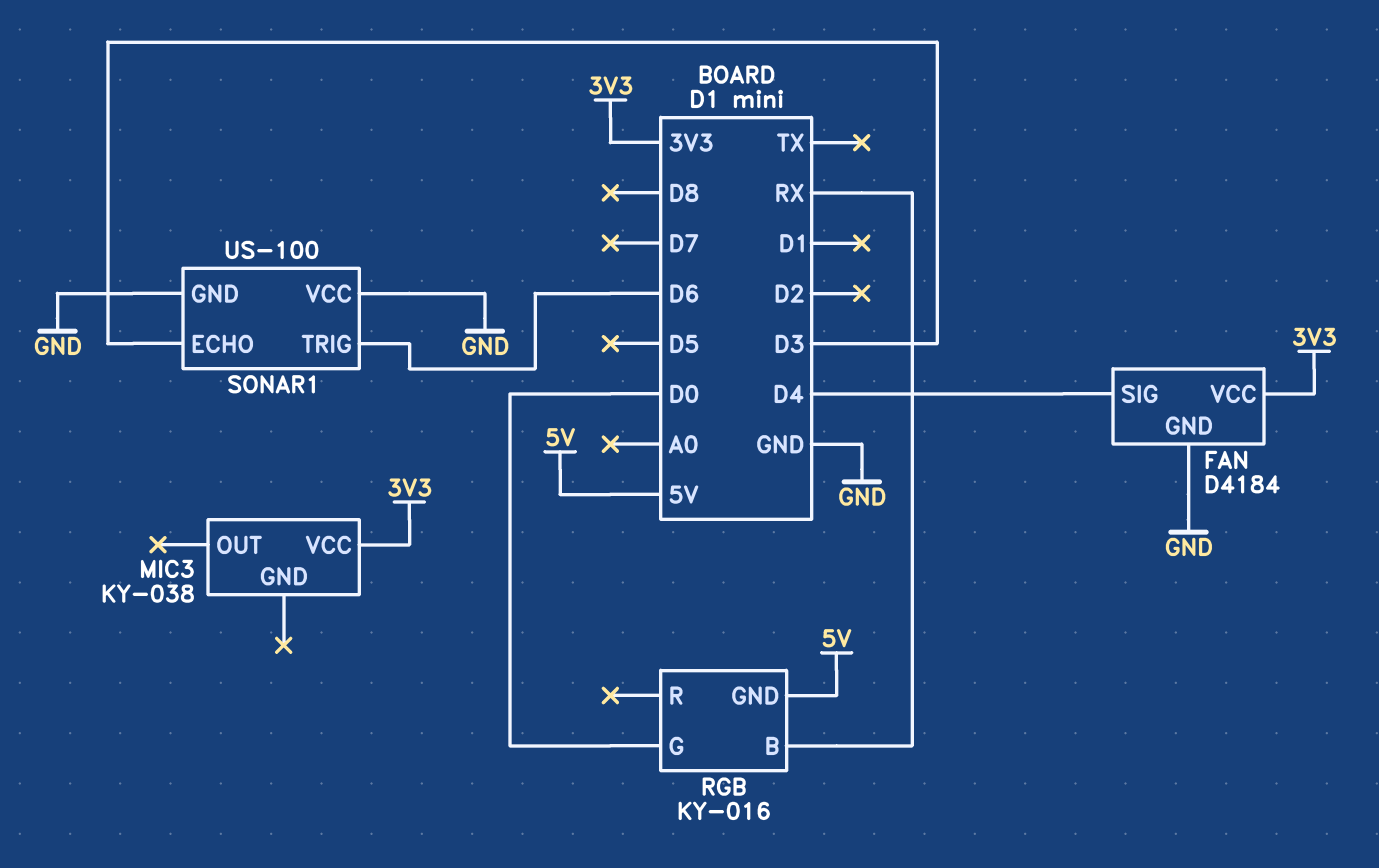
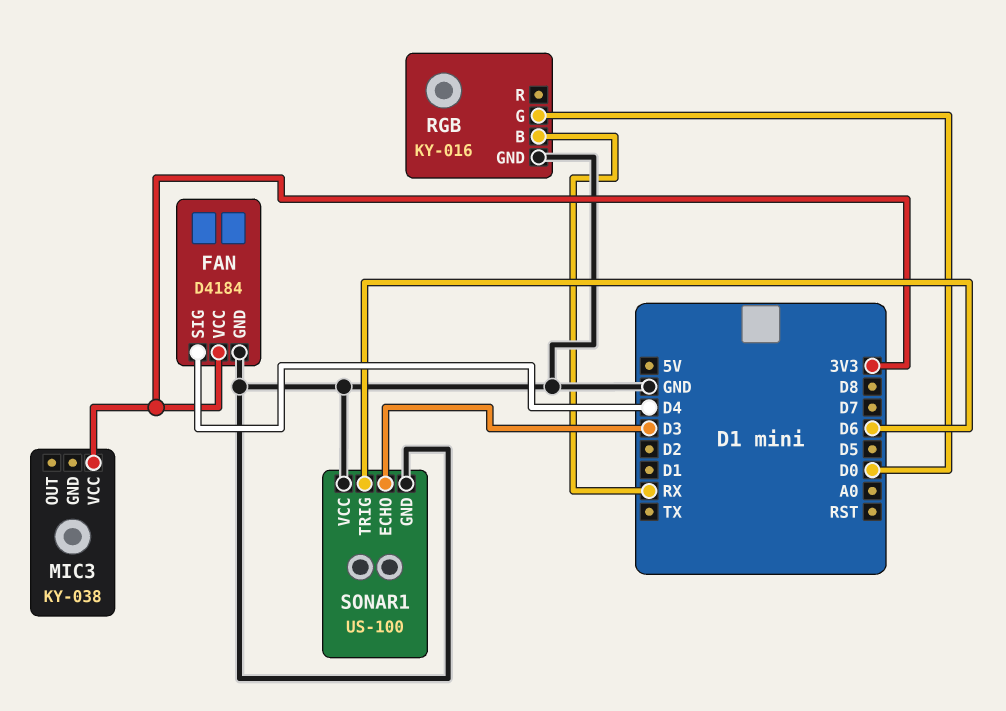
RGB pin GND: 5V -> GND

